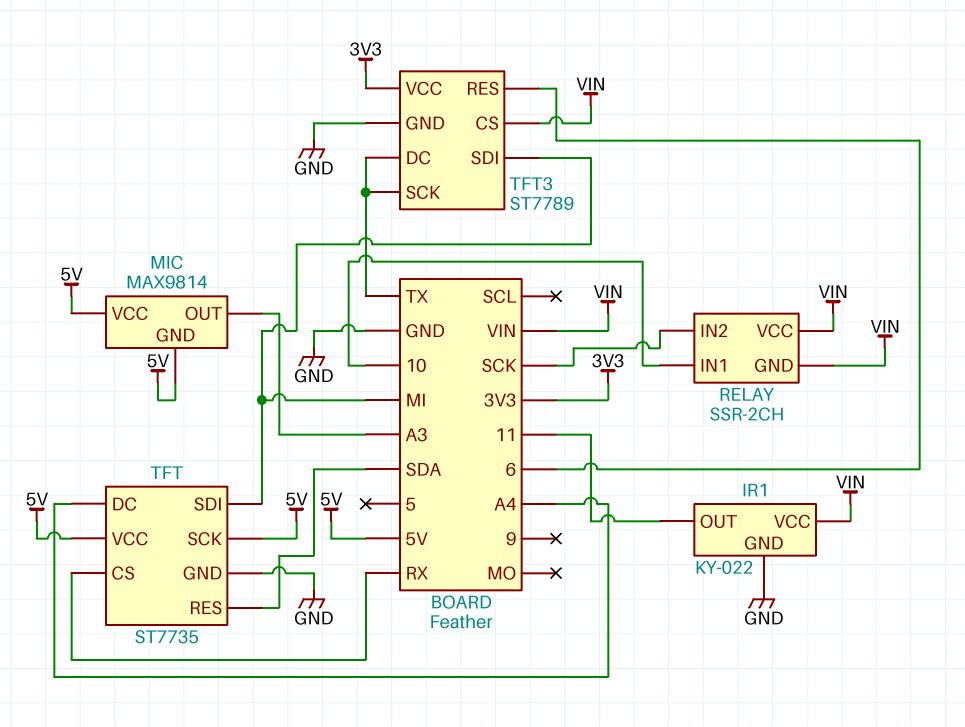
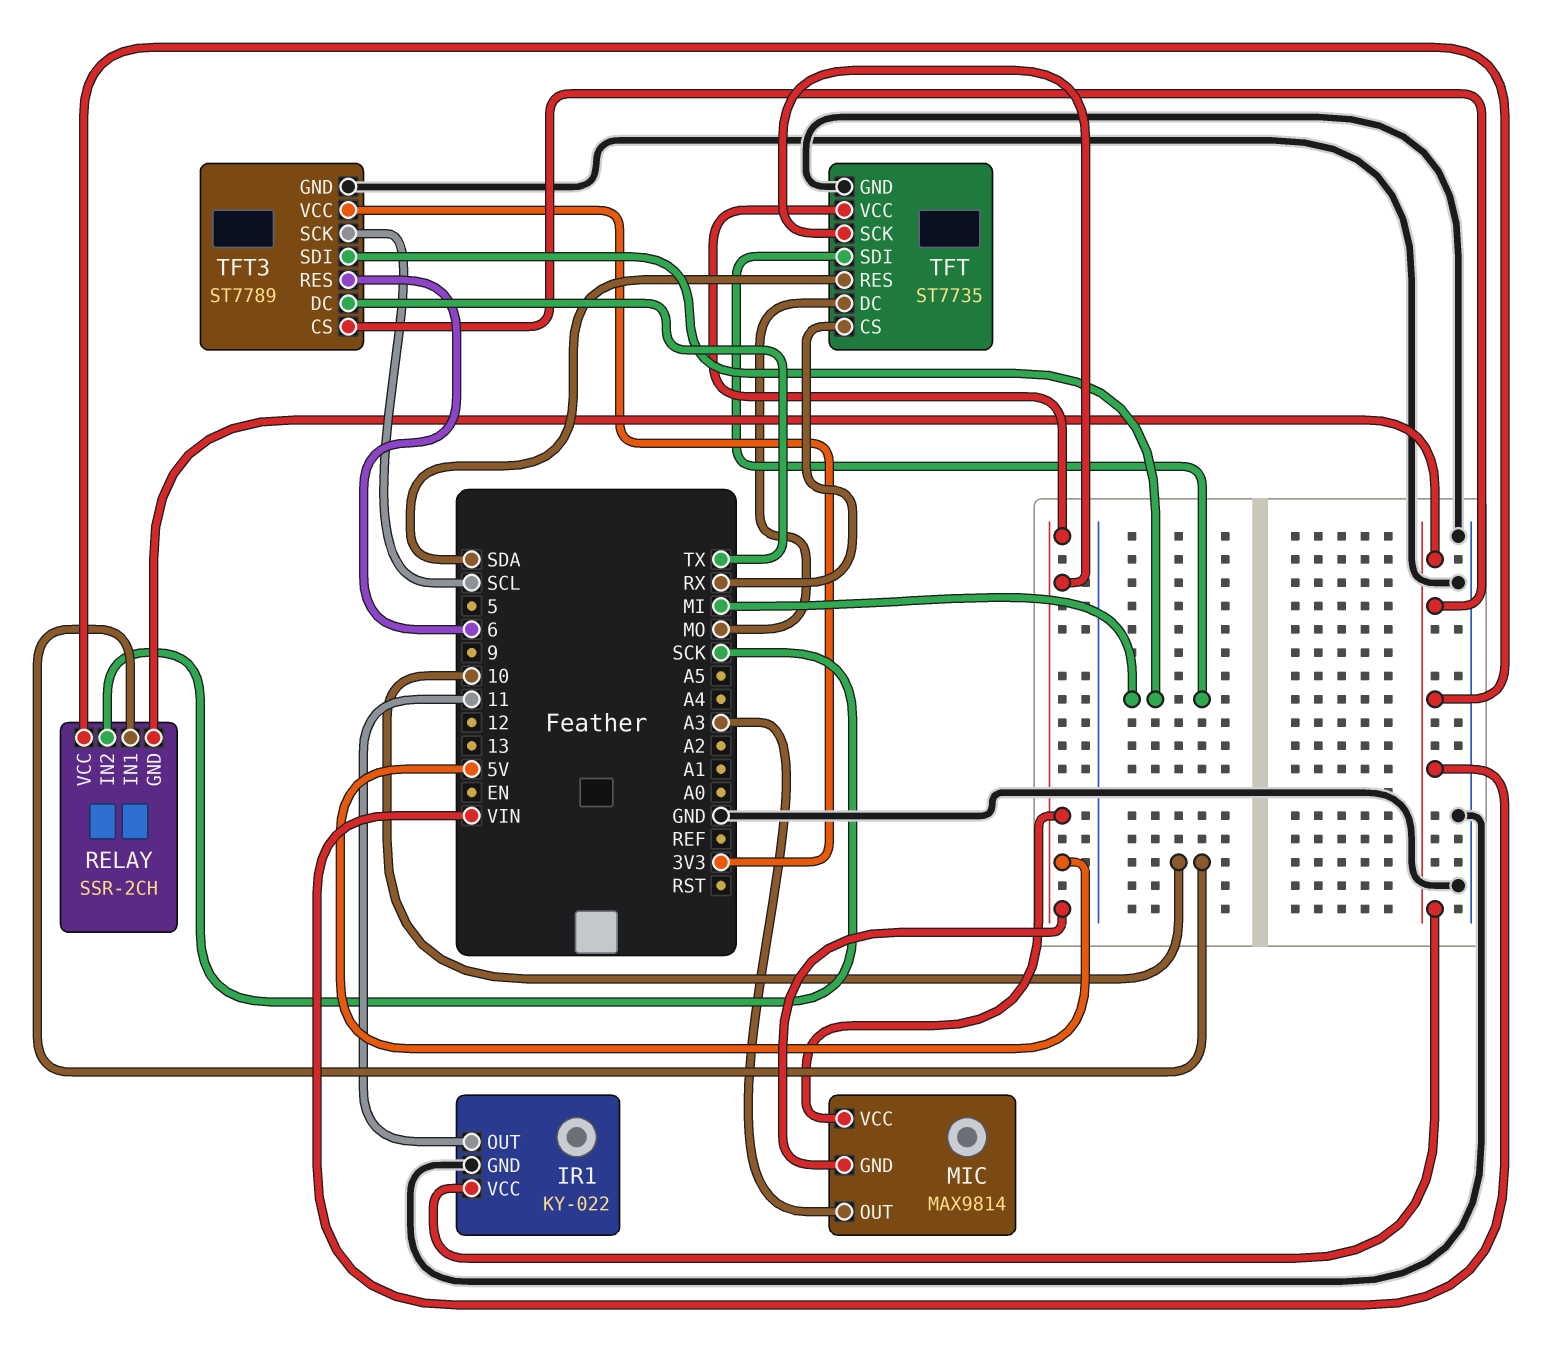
TFT pin DC: A4 -> MO
TFT3 pin SCK: TX -> SCL

